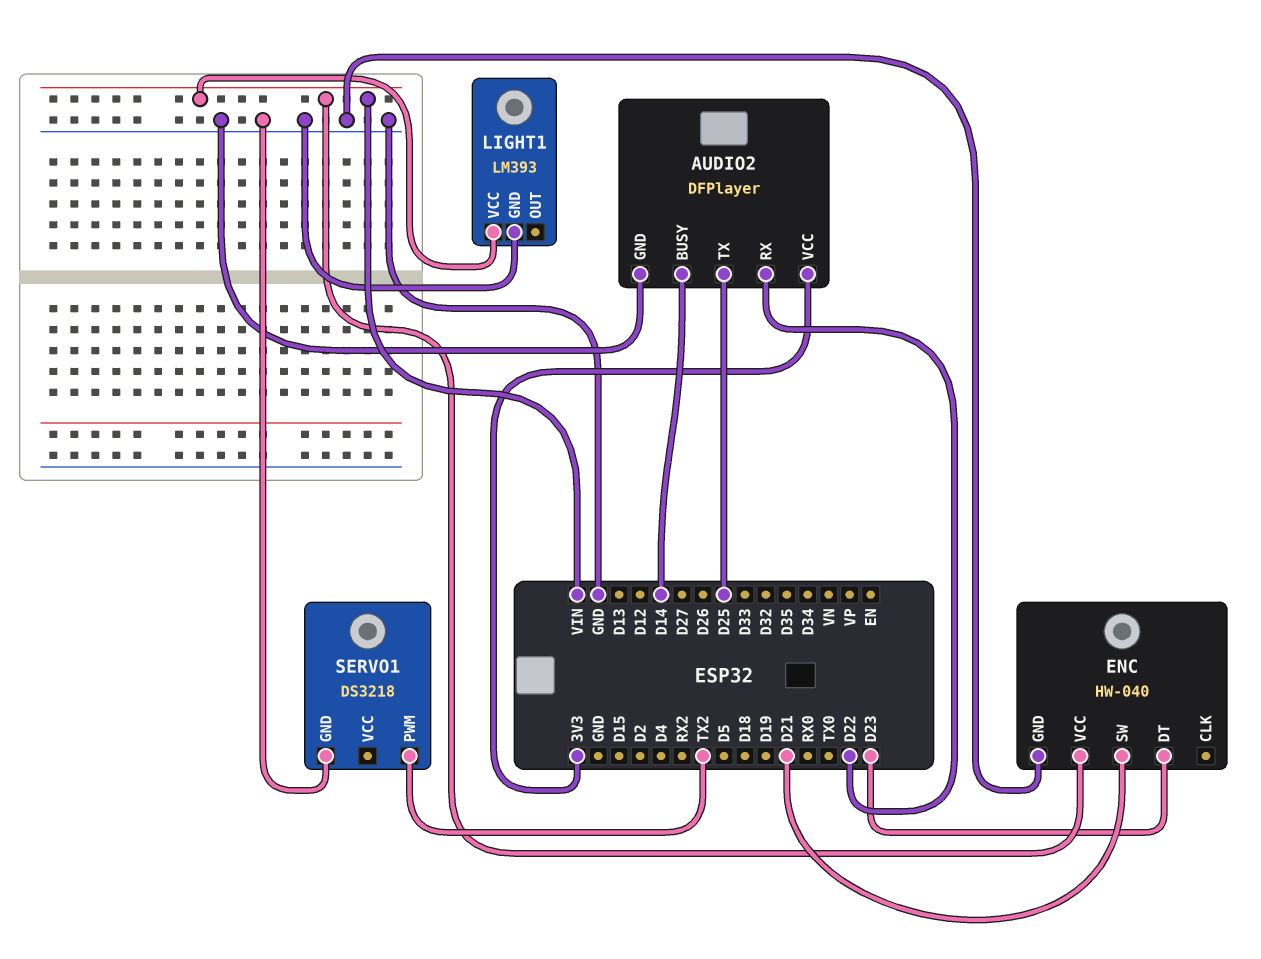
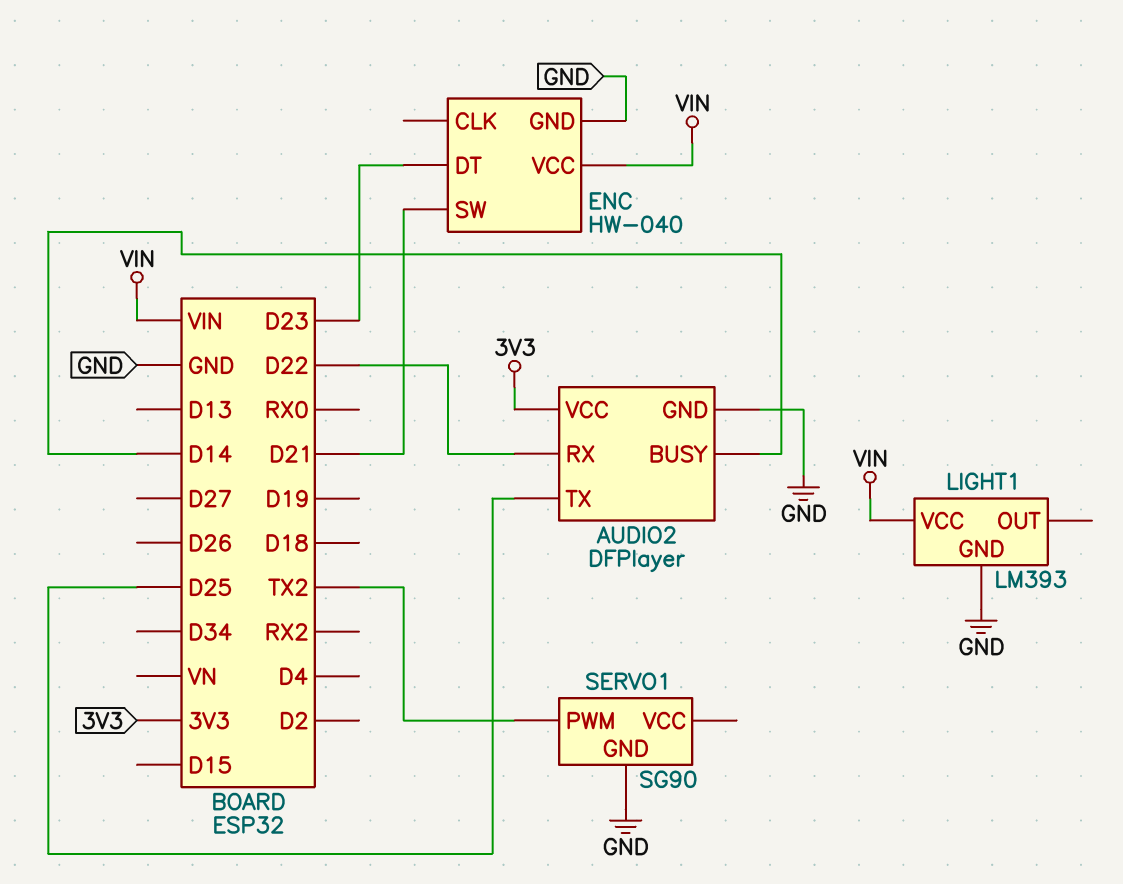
SERVO1: DS3218 -> SG90

